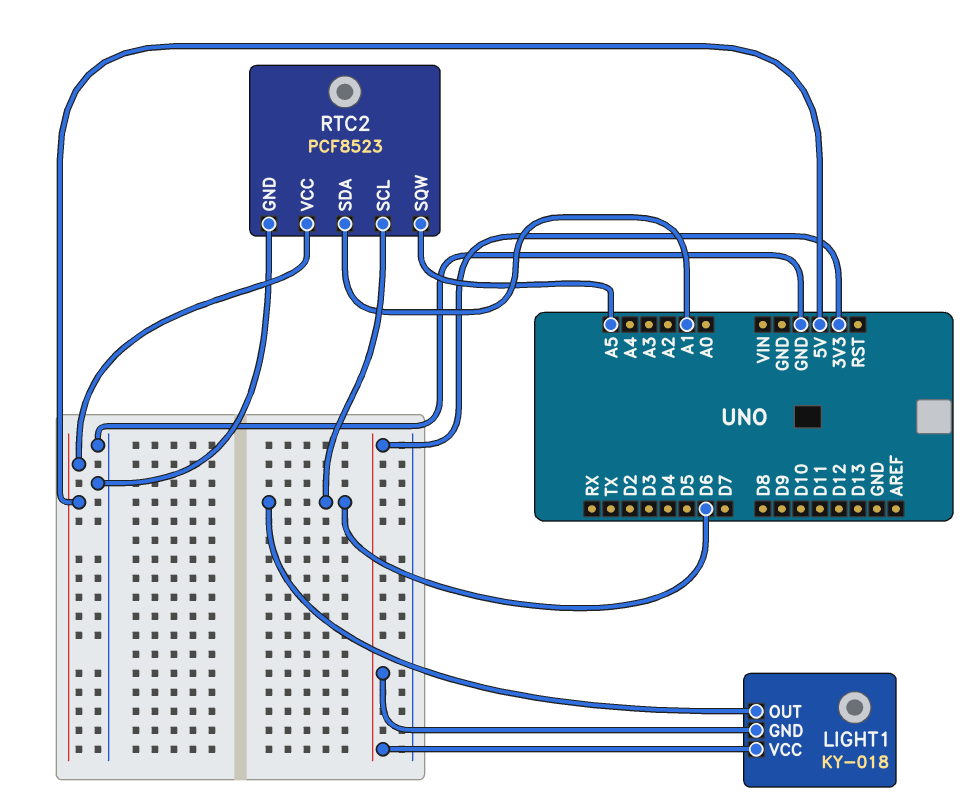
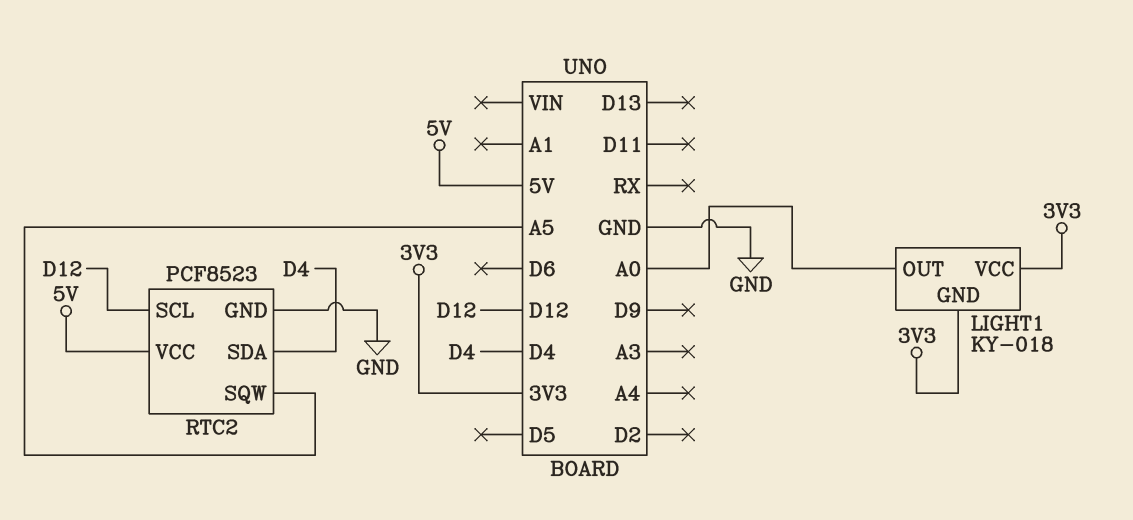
LIGHT1 pin OUT: D6 -> A0
RTC2 pin SCL: D6 -> D12
RTC2 pin SDA: A1 -> D4

